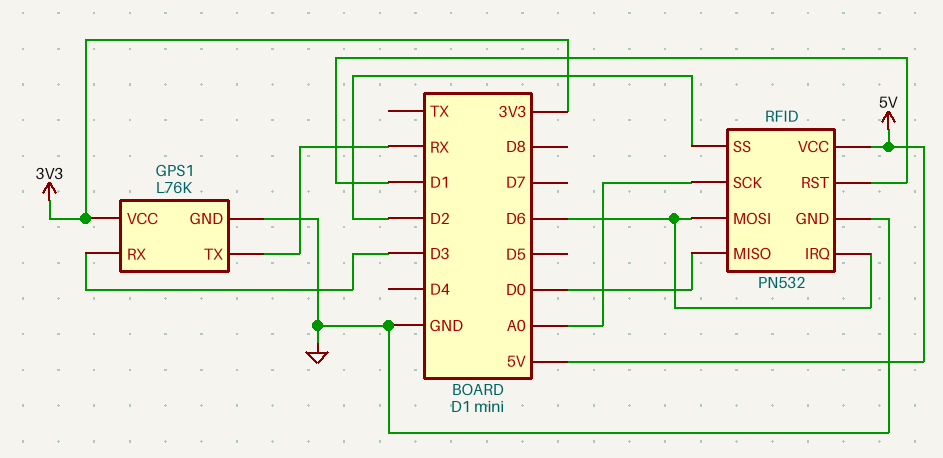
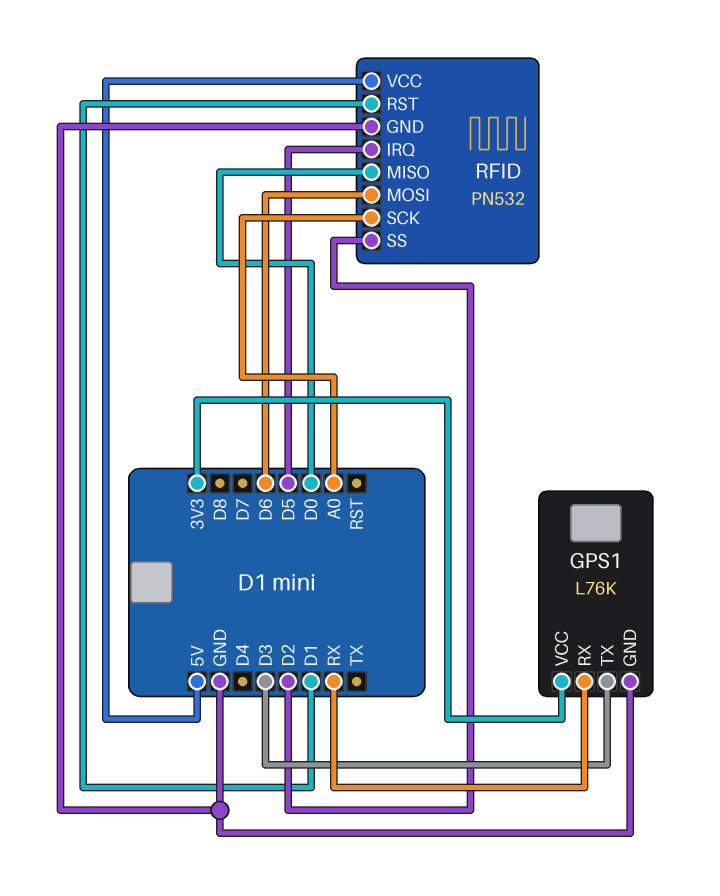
GPS1 pin RX: D3 -> RX
GPS1 pin TX: RX -> D3
RFID pin IRQ: D6 -> D5

